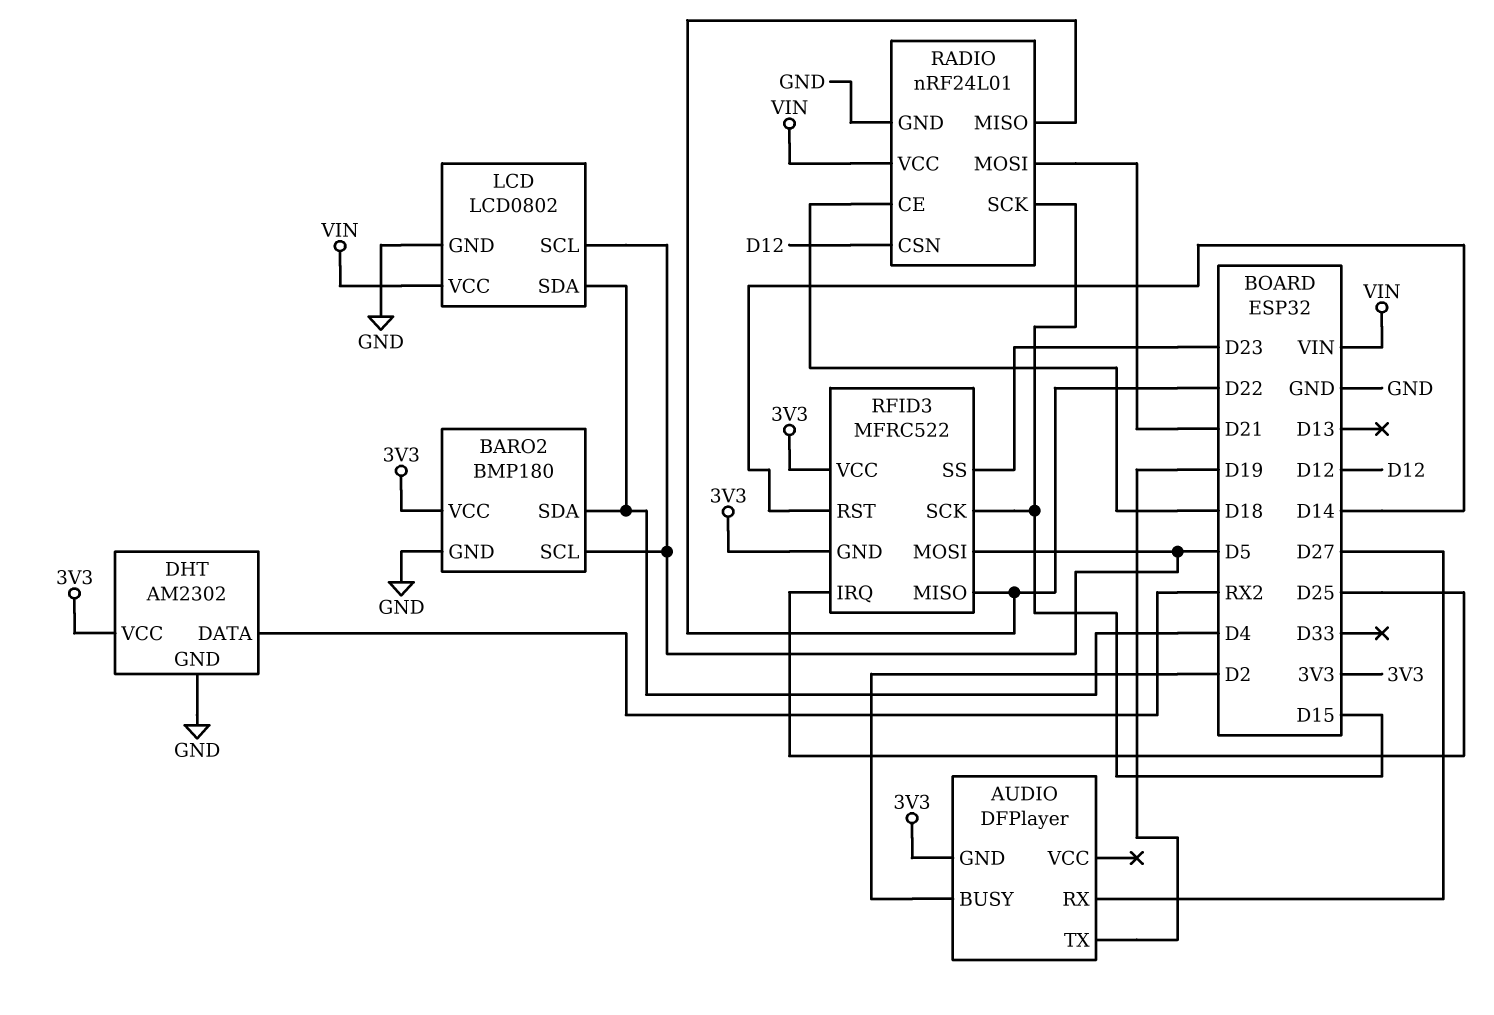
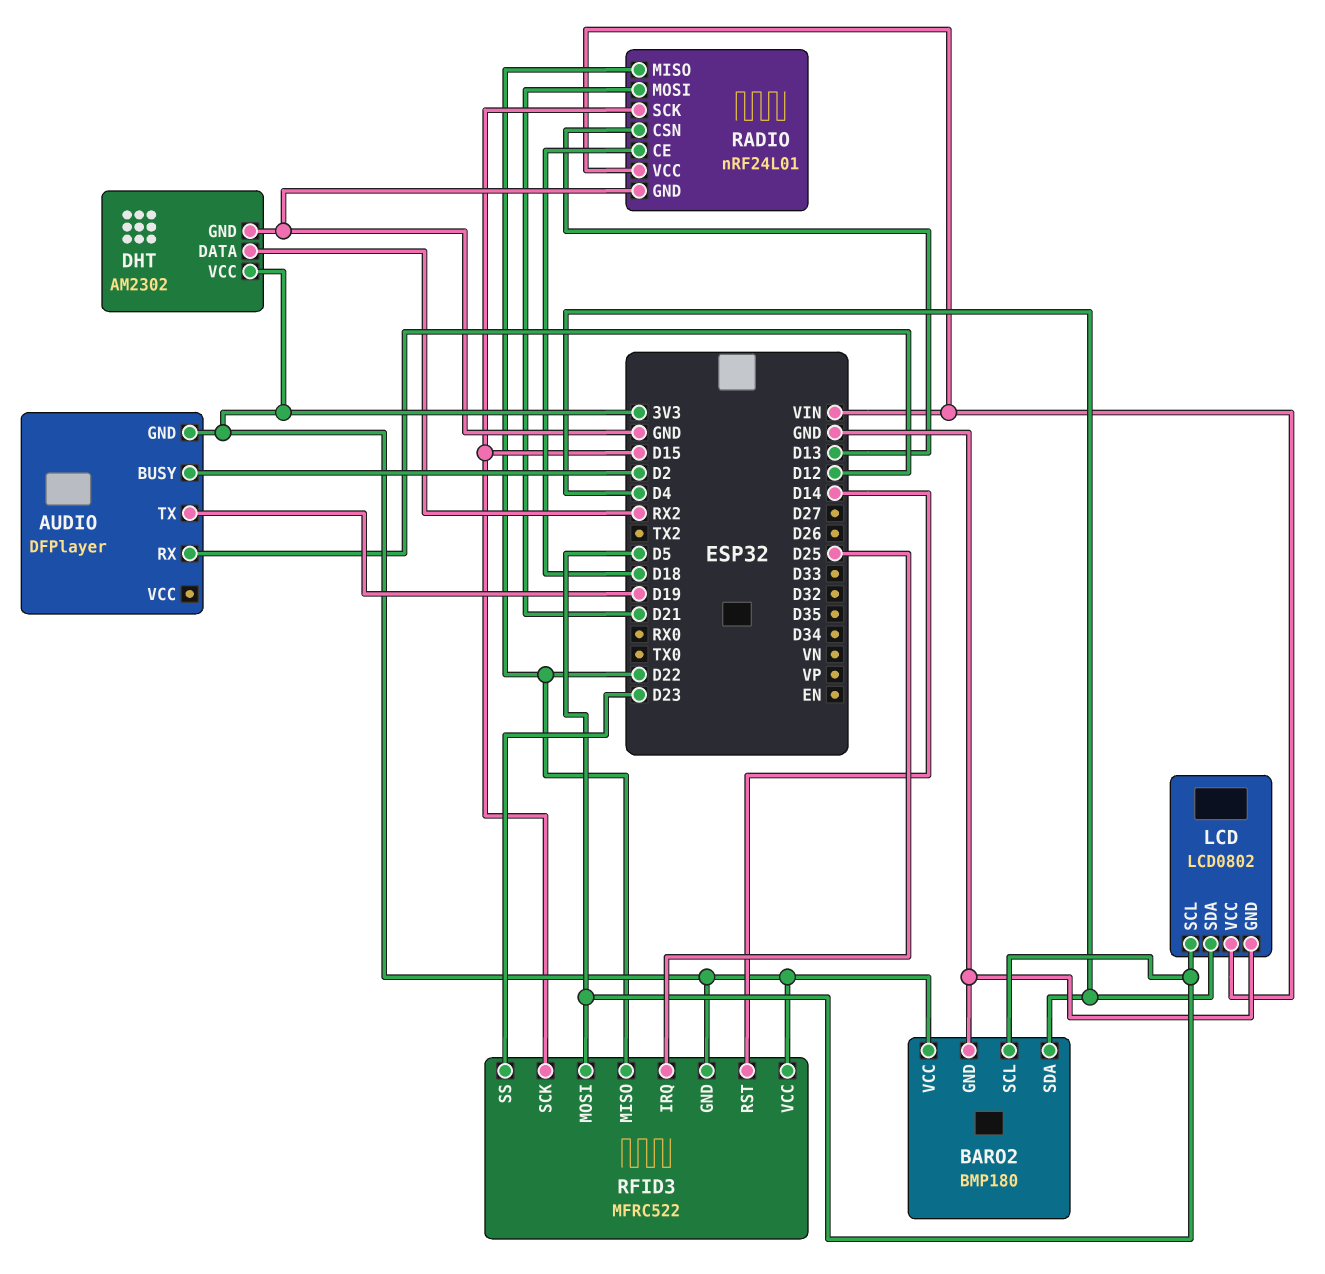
AUDIO pin RX: D27 -> D12
RADIO pin CSN: D12 -> D13

